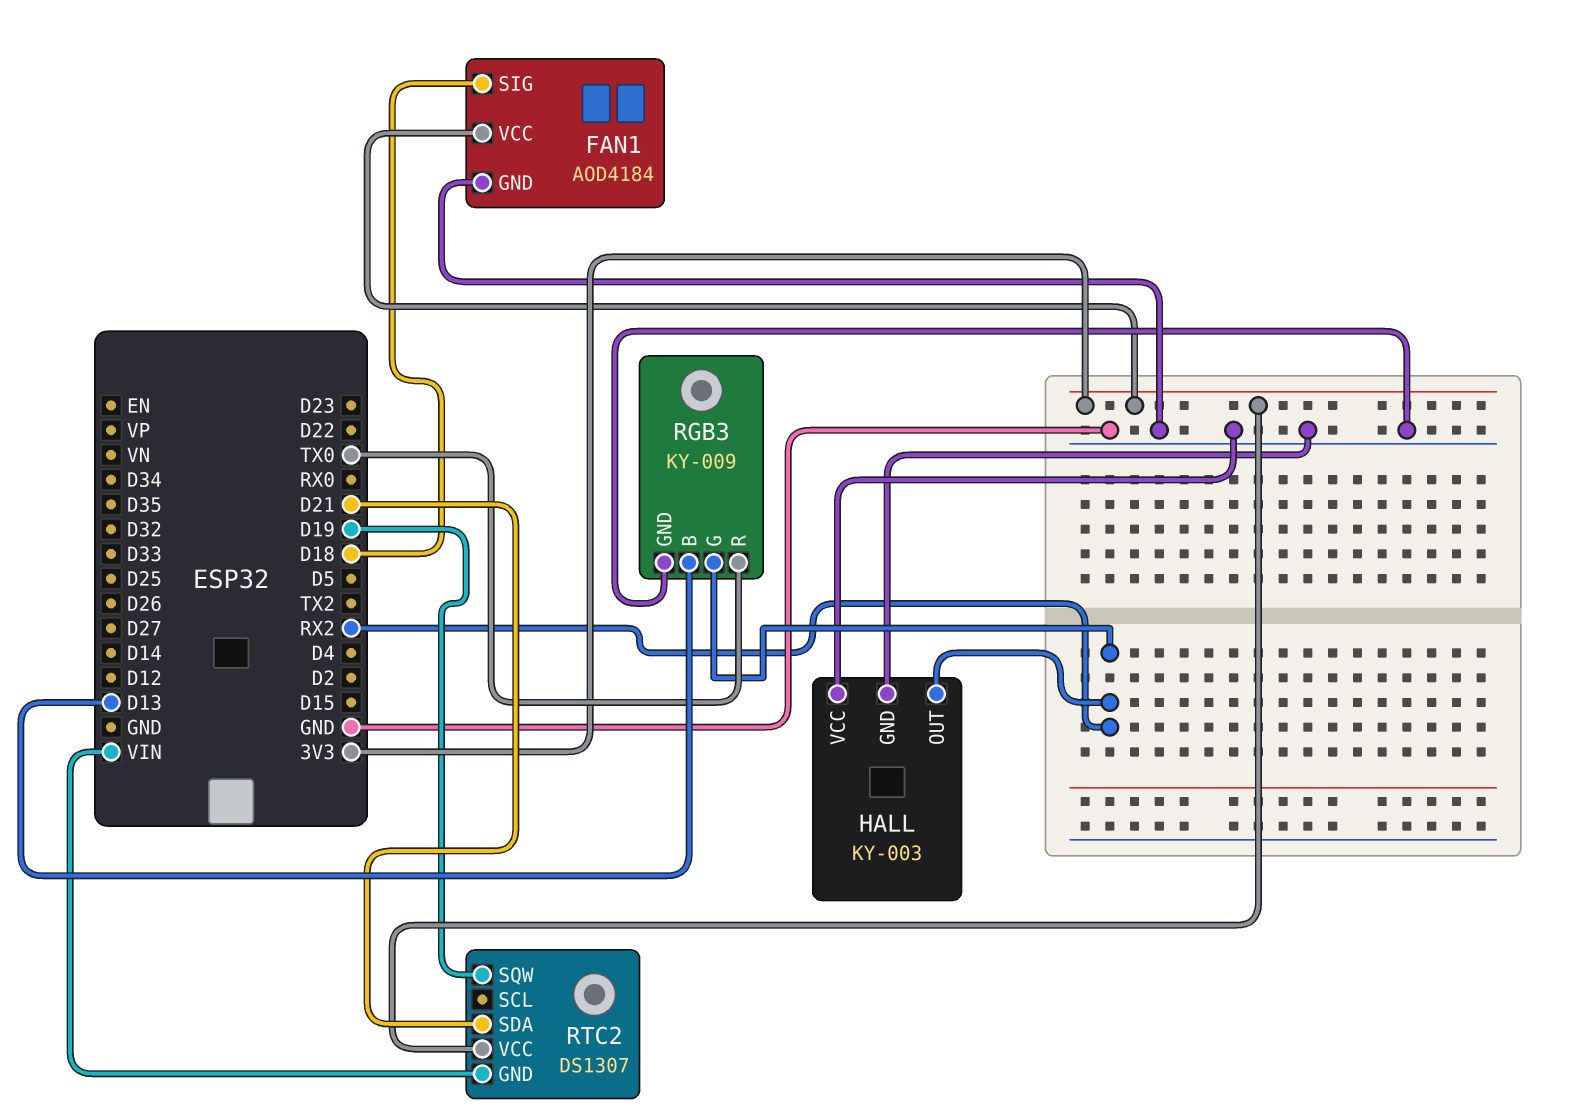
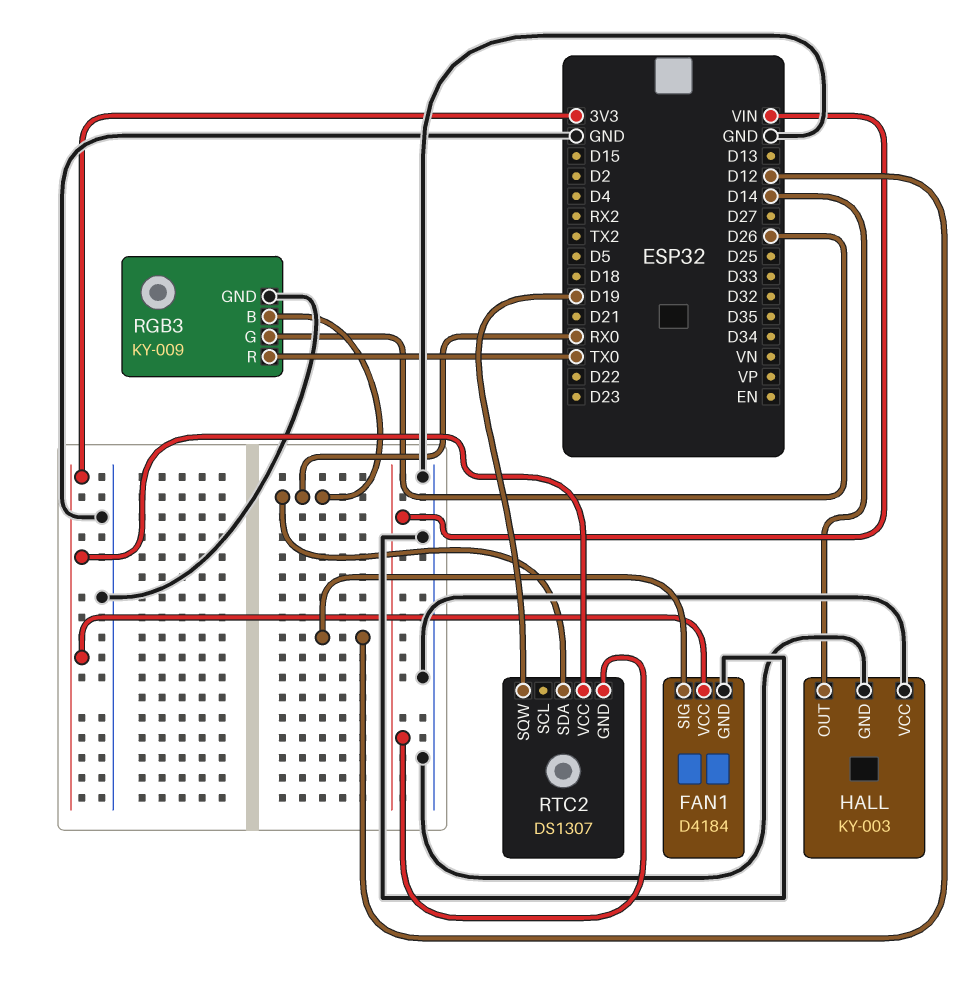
FAN1: AOD4184 -> D4184
FAN1 pin SIG: D18 -> D12
HALL pin OUT: RX2 -> D14
RGB3 pin B: D13 -> RX0
RGB3 pin G: RX2 -> D26
RTC2 pin SDA: D21 -> RX0

